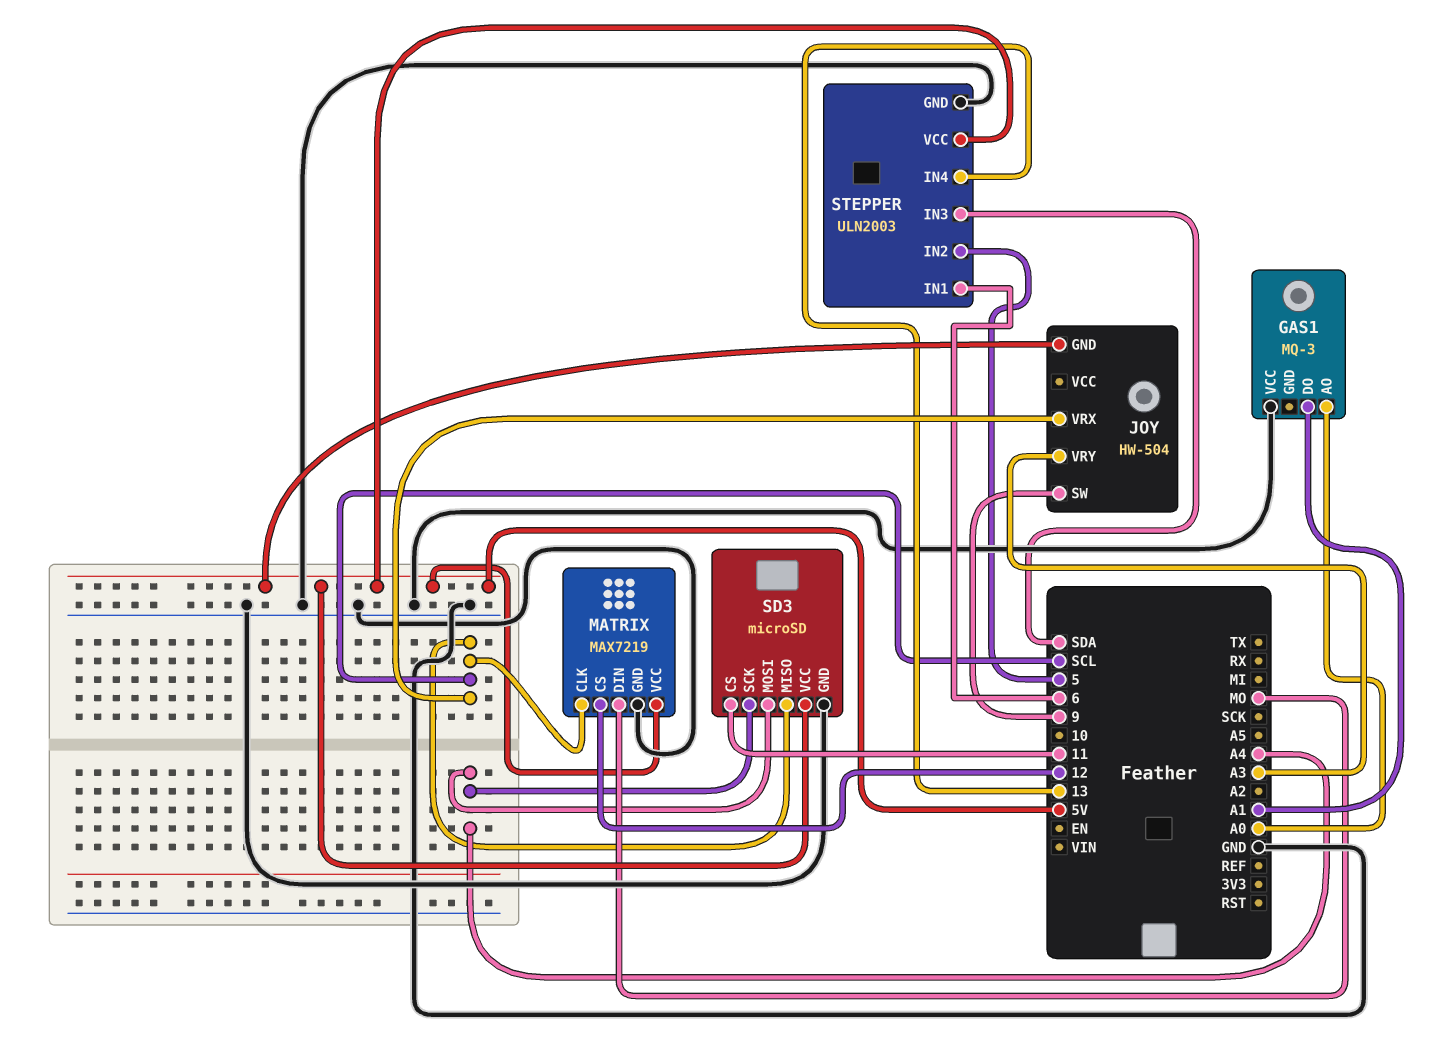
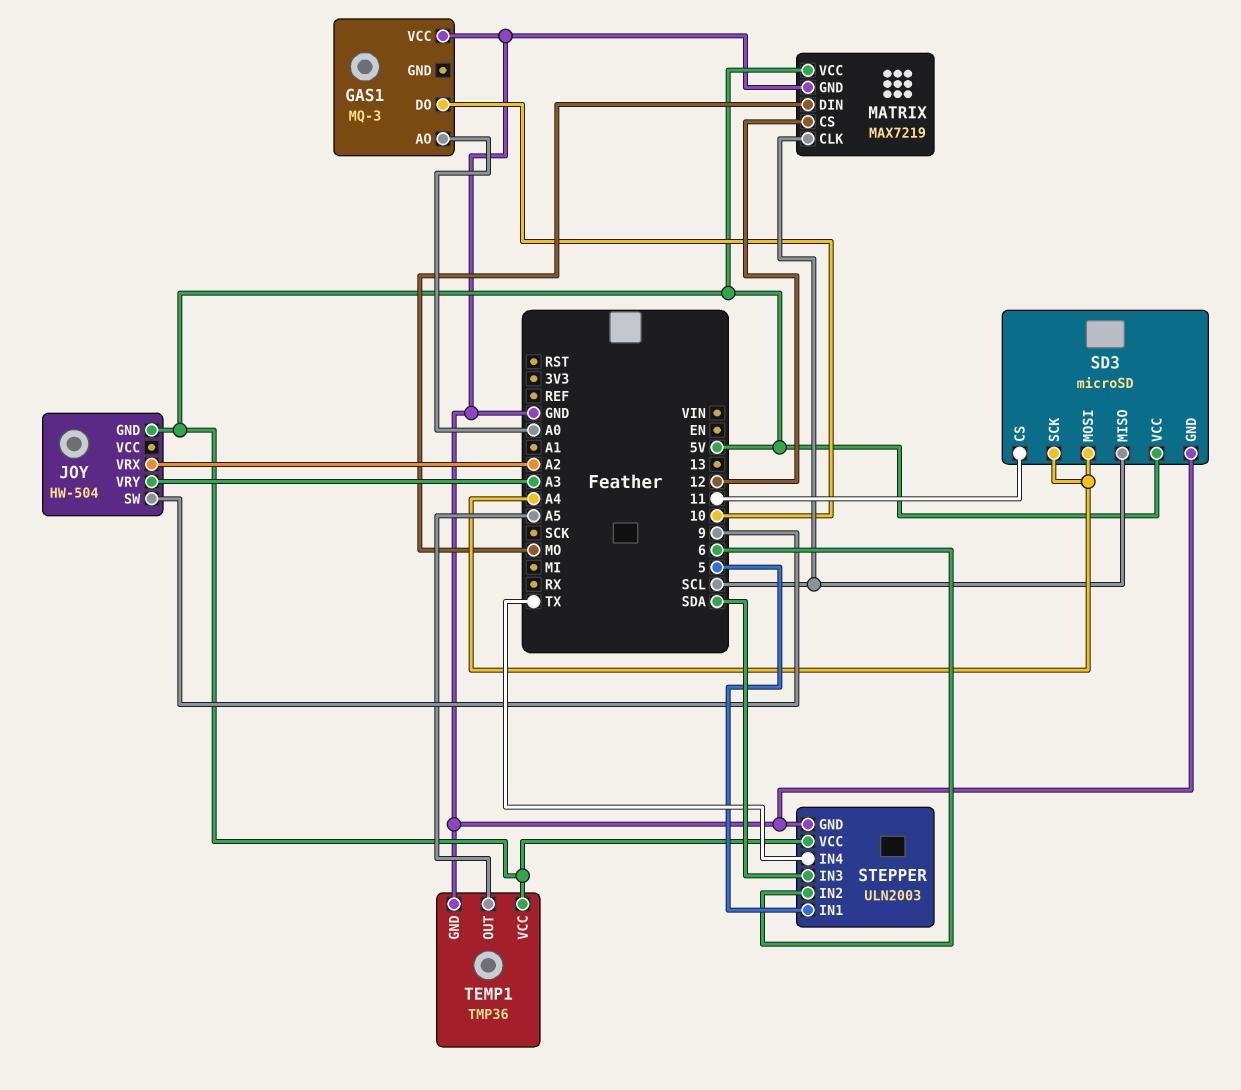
GAS1 pin DO: A1 -> 10
JOY pin VRX: SCL -> A2
STEPPER pin IN1: 6 -> 5
STEPPER pin IN2: 5 -> 6
STEPPER pin IN4: 13 -> TX
TEMP1: none -> TMP36
TEMP1 pin GND: none -> GND
TEMP1 pin OUT: none -> A5
TEMP1 pin VCC: none -> 5V

